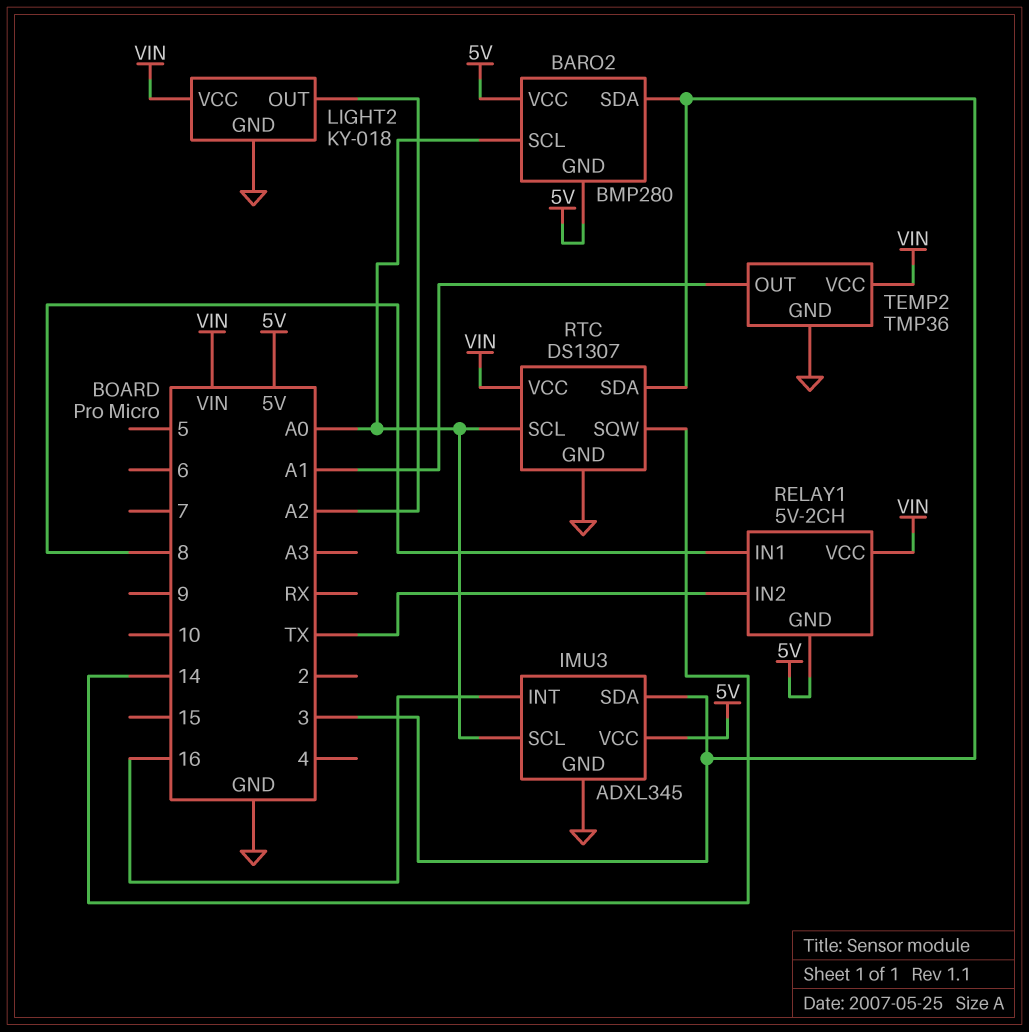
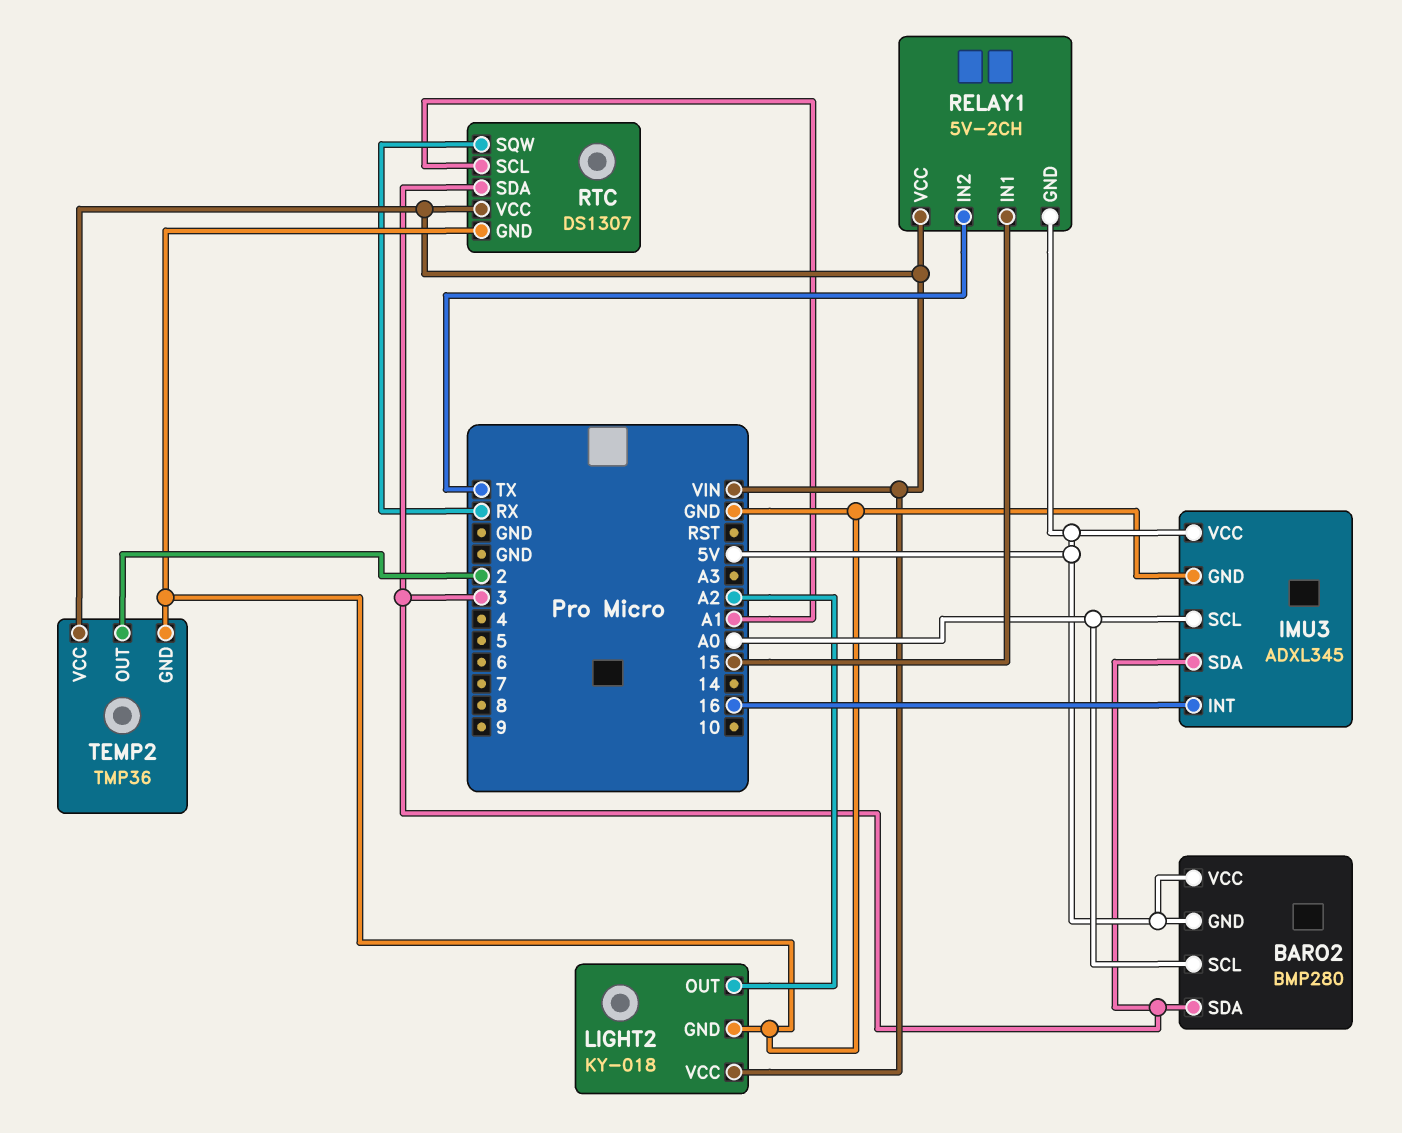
RELAY1 pin IN1: 8 -> 15
RTC pin SCL: A0 -> A1
RTC pin SQW: 14 -> RX
TEMP2 pin OUT: A1 -> 2

